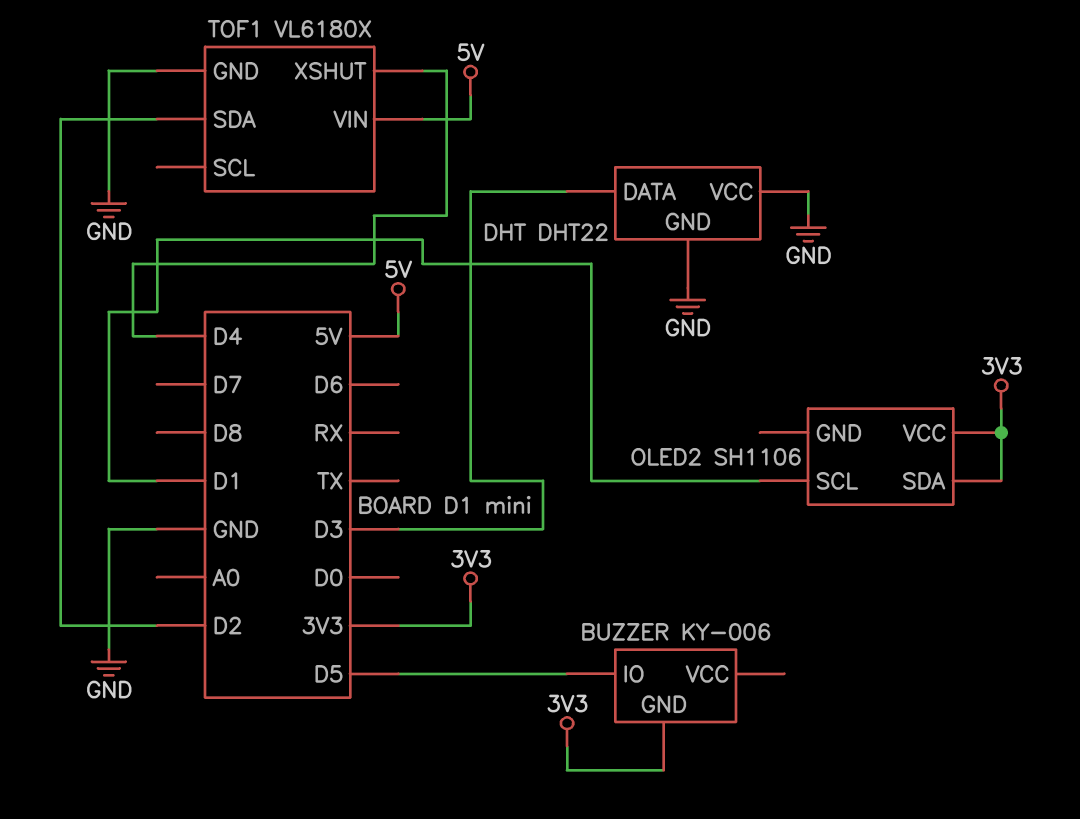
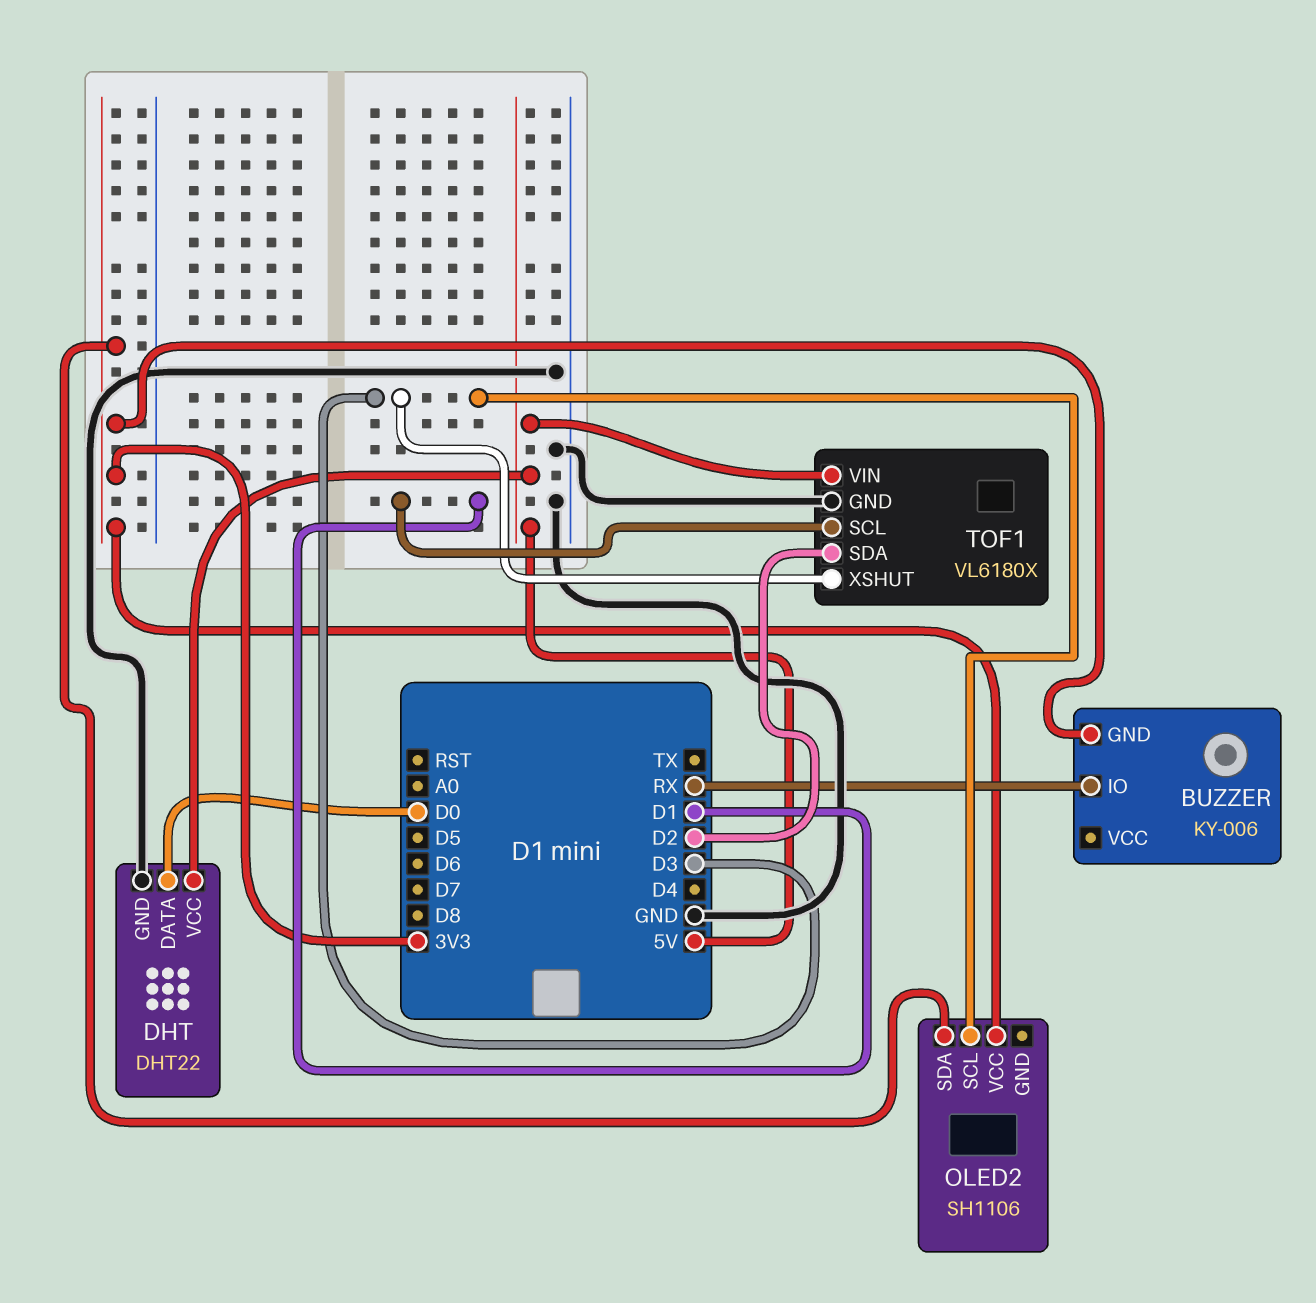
BUZZER pin IO: D5 -> RX
DHT pin DATA: D3 -> D0
DHT pin VCC: GND -> 5V
OLED2 pin SCL: D1 -> D3
TOF1 pin SCL: none -> D1
TOF1 pin XSHUT: D4 -> D3

